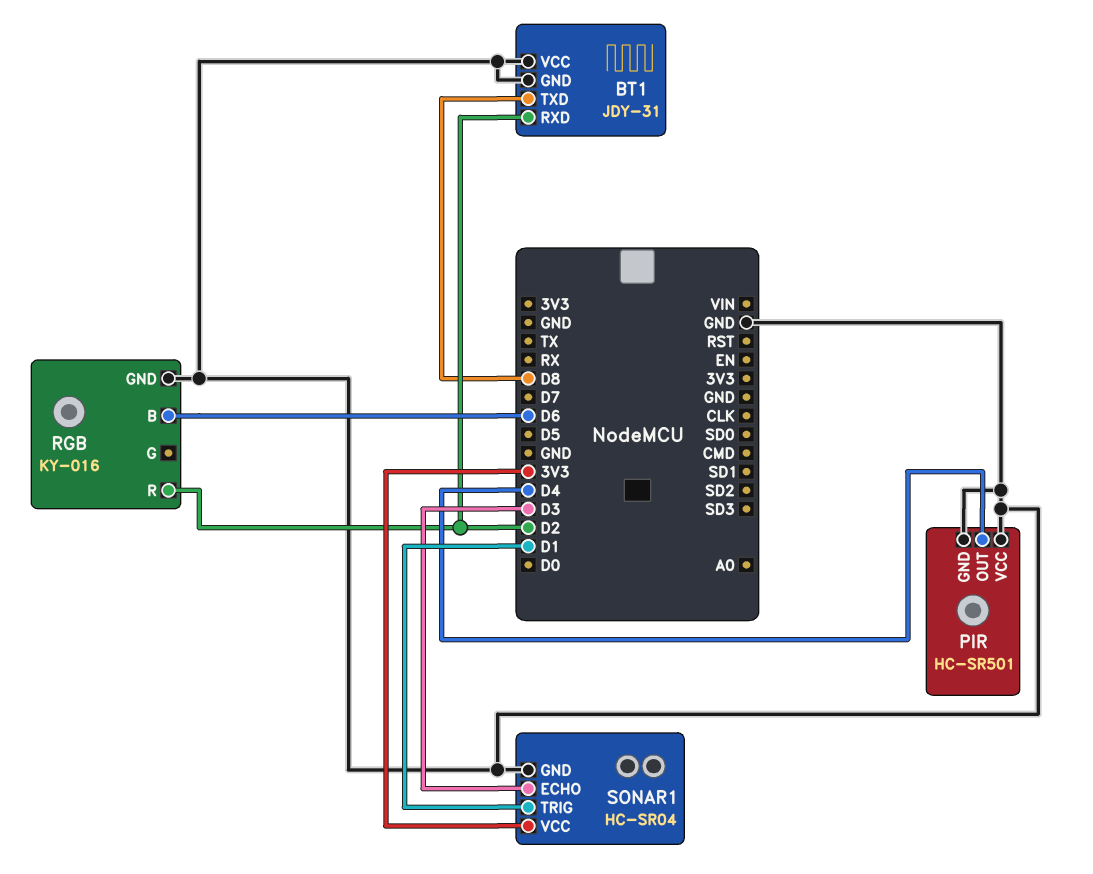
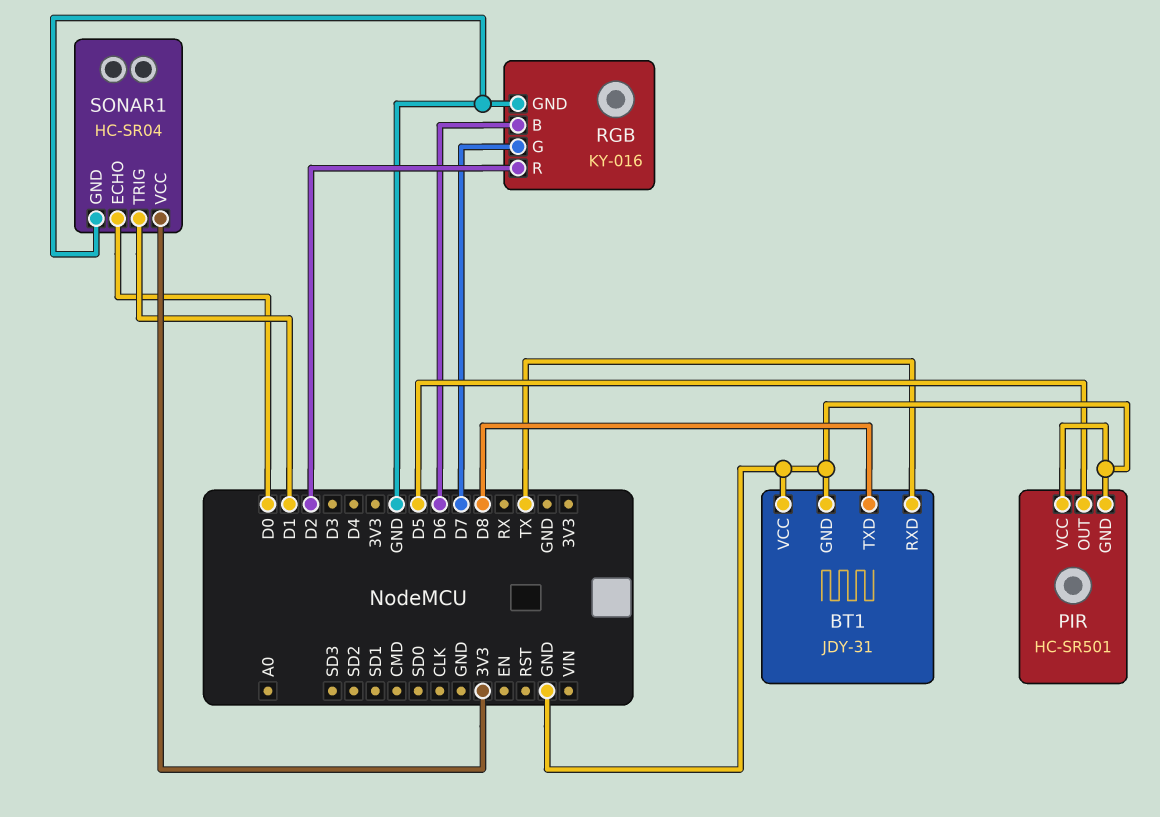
BT1 pin RXD: D2 -> TX
PIR pin OUT: D4 -> D5
RGB pin G: none -> D7
SONAR1 pin ECHO: D3 -> D0

